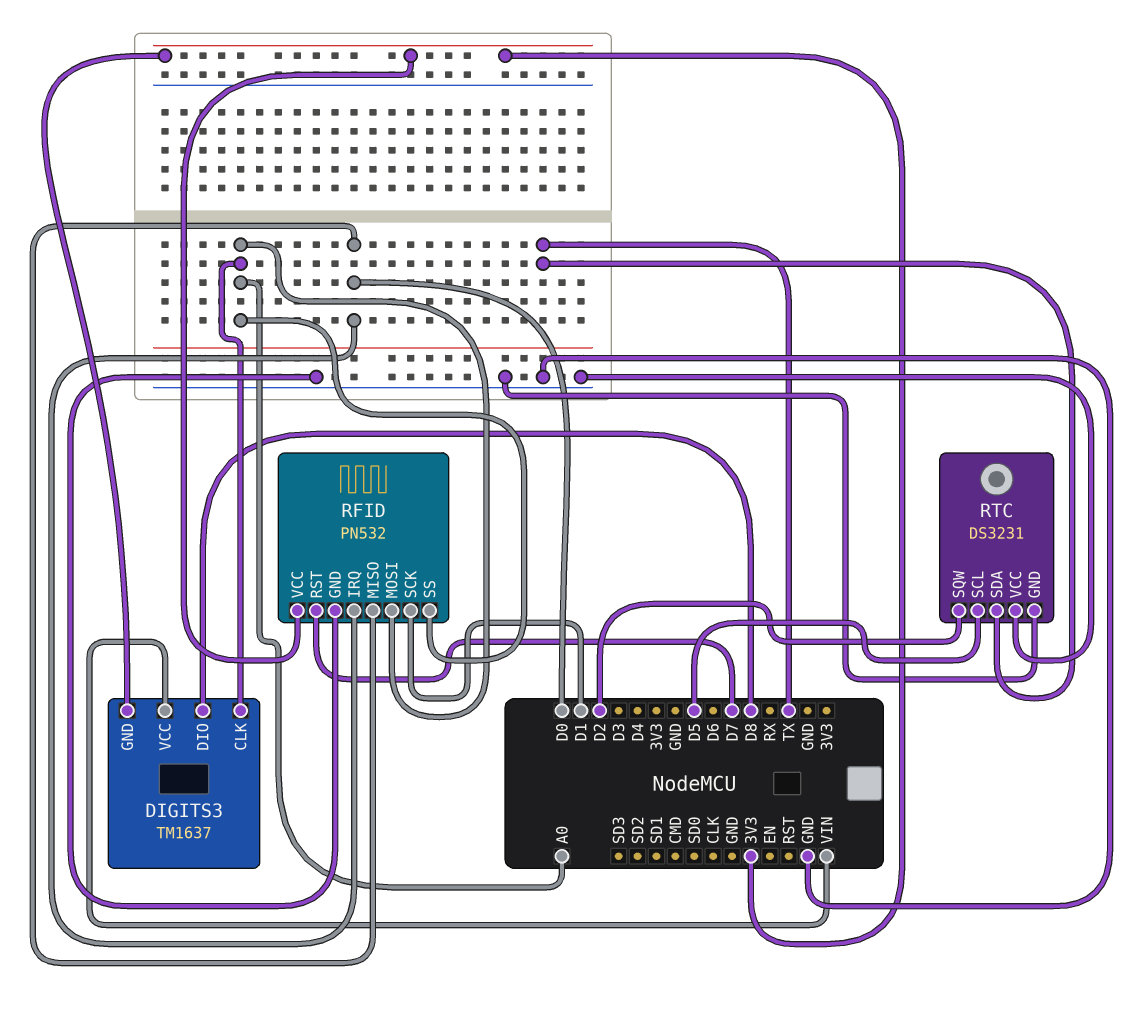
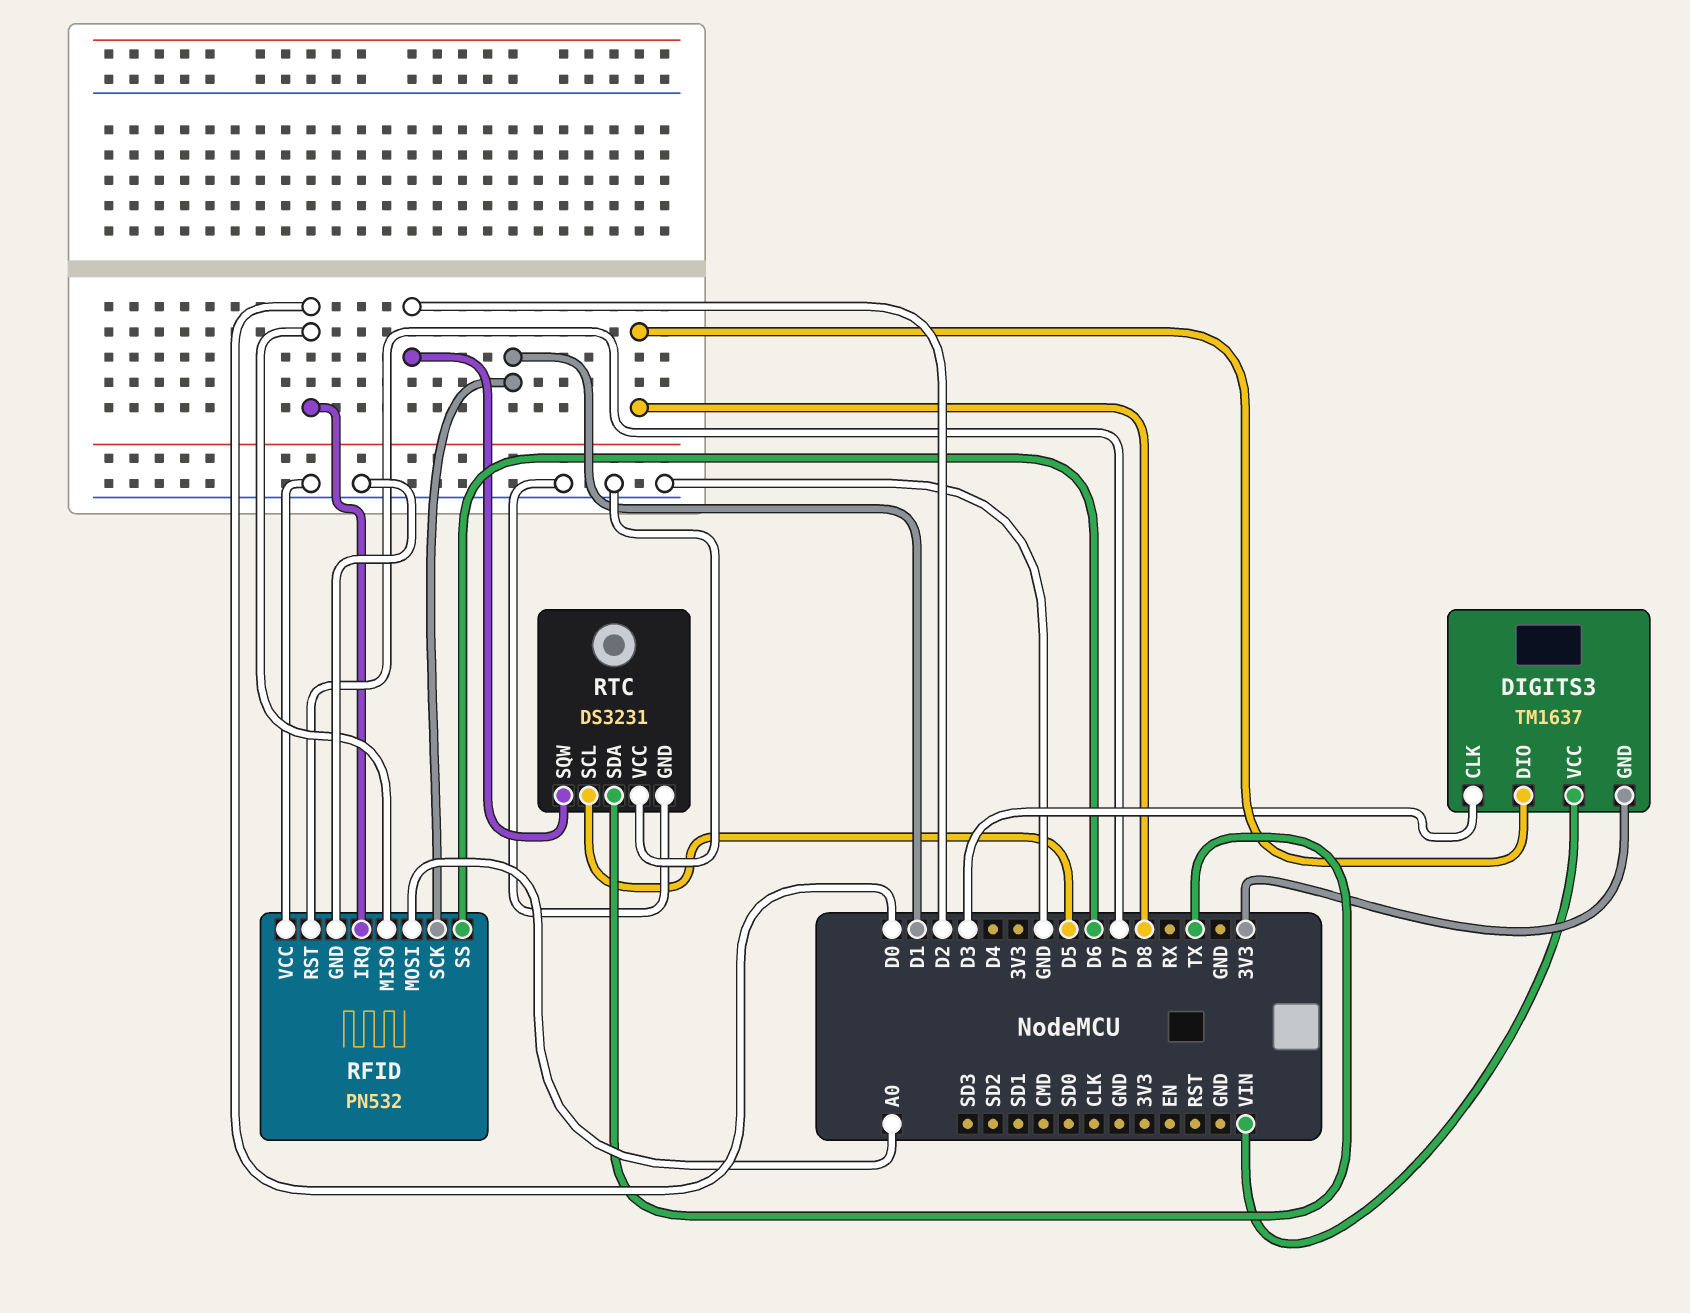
DIGITS3 pin CLK: A0 -> D3
RFID pin SS: A0 -> D6
RFID pin VCC: 3V3 -> GND

